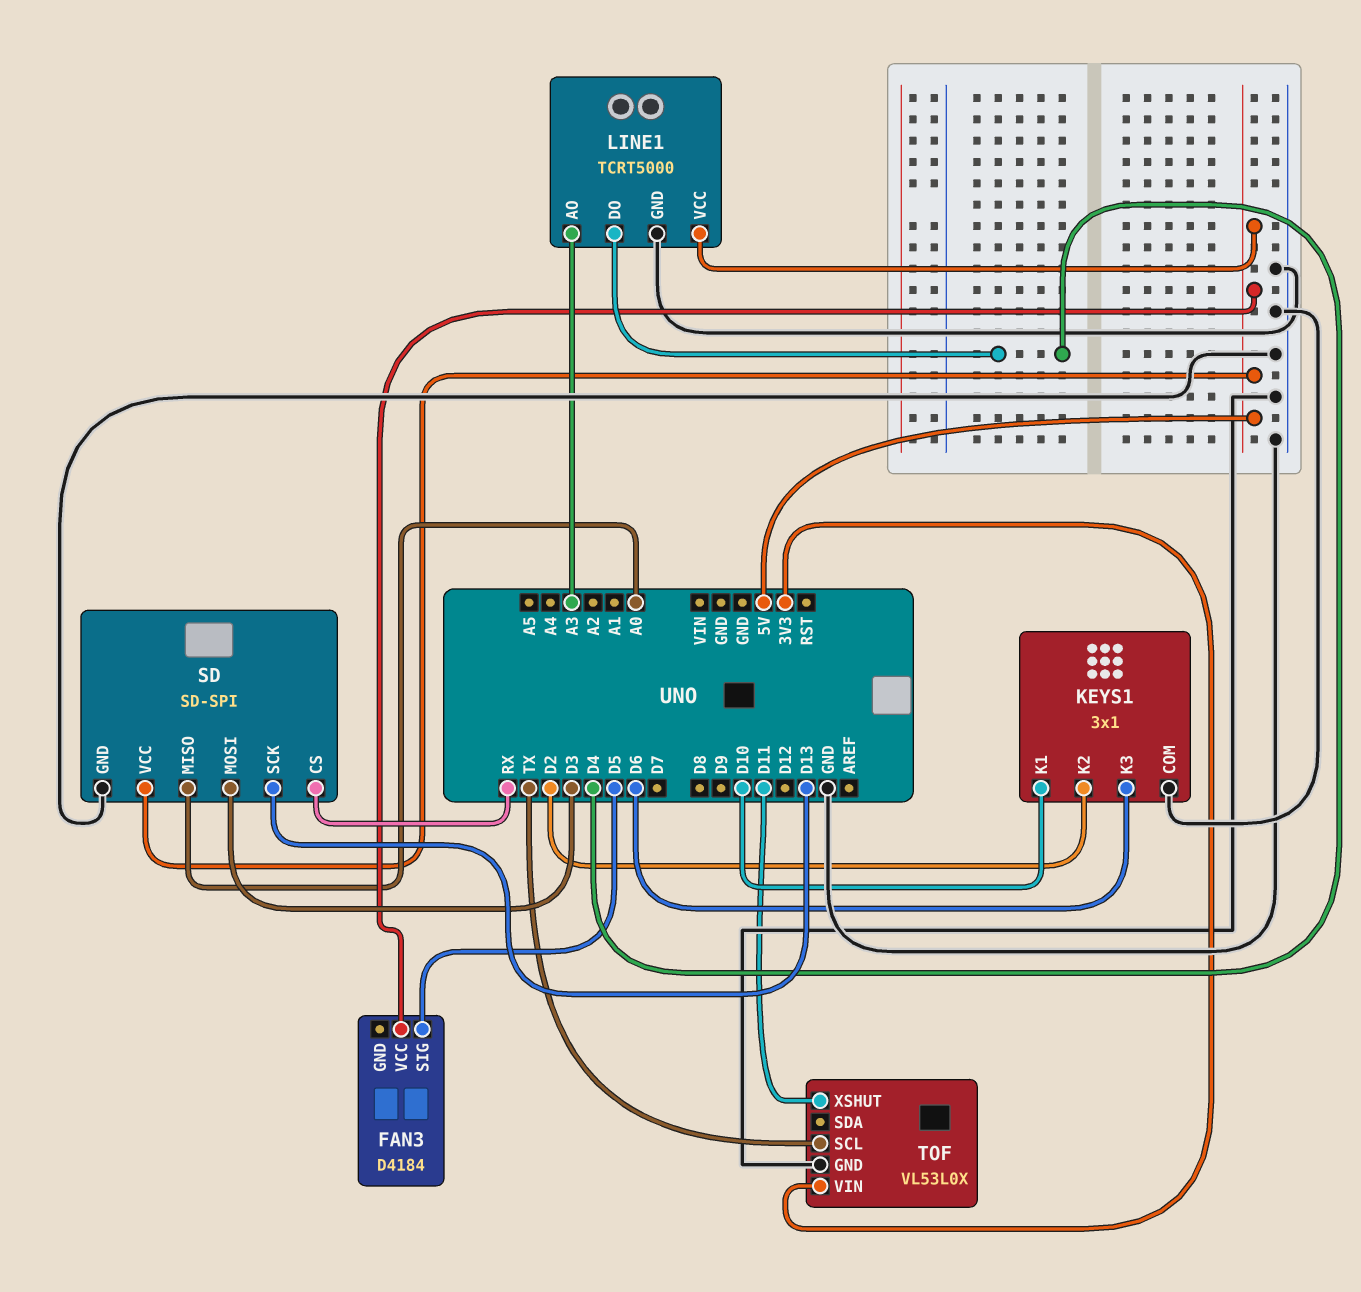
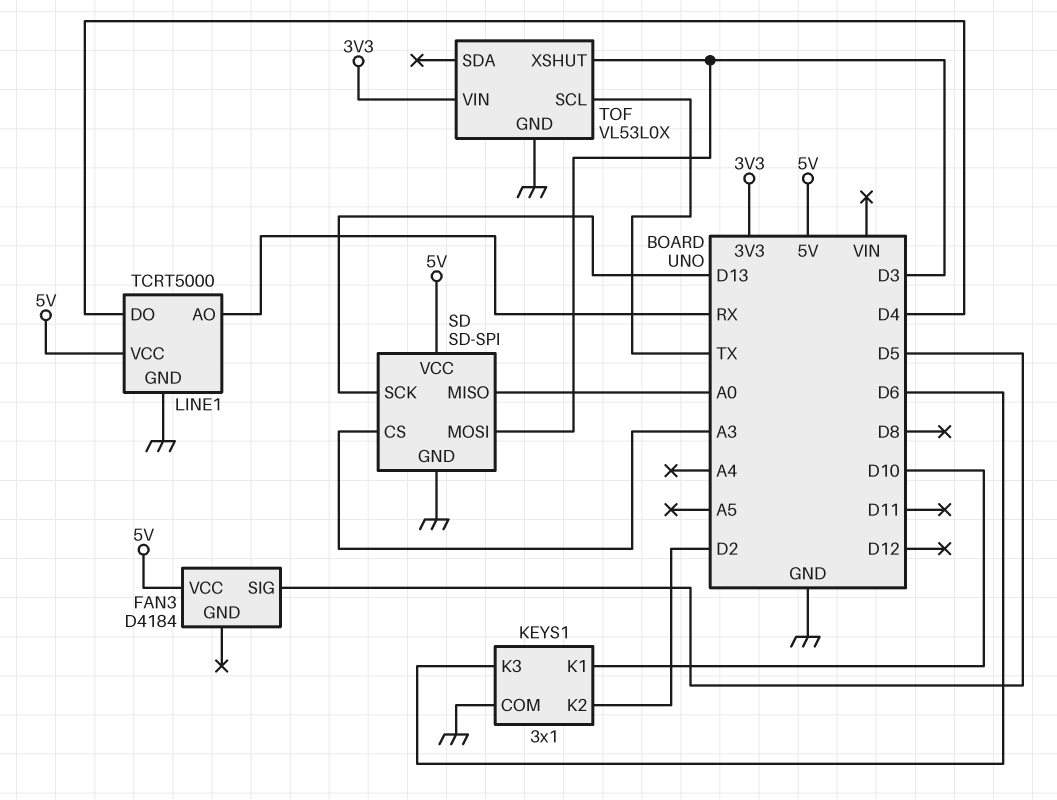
LINE1 pin AO: A3 -> RX
SD pin CS: RX -> A3
TOF pin XSHUT: D11 -> D3

